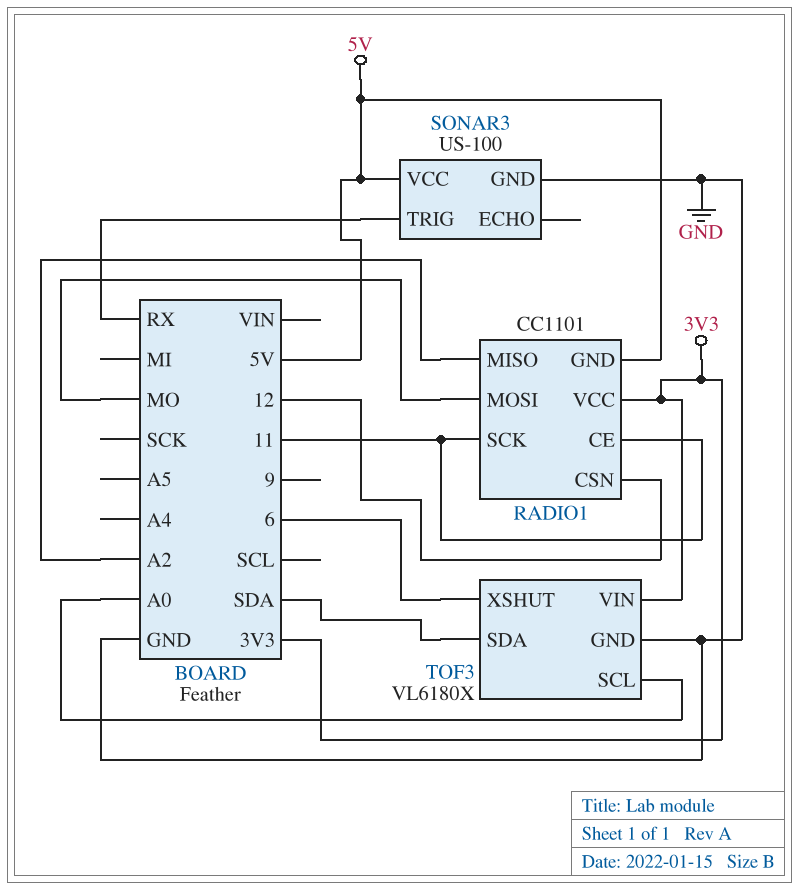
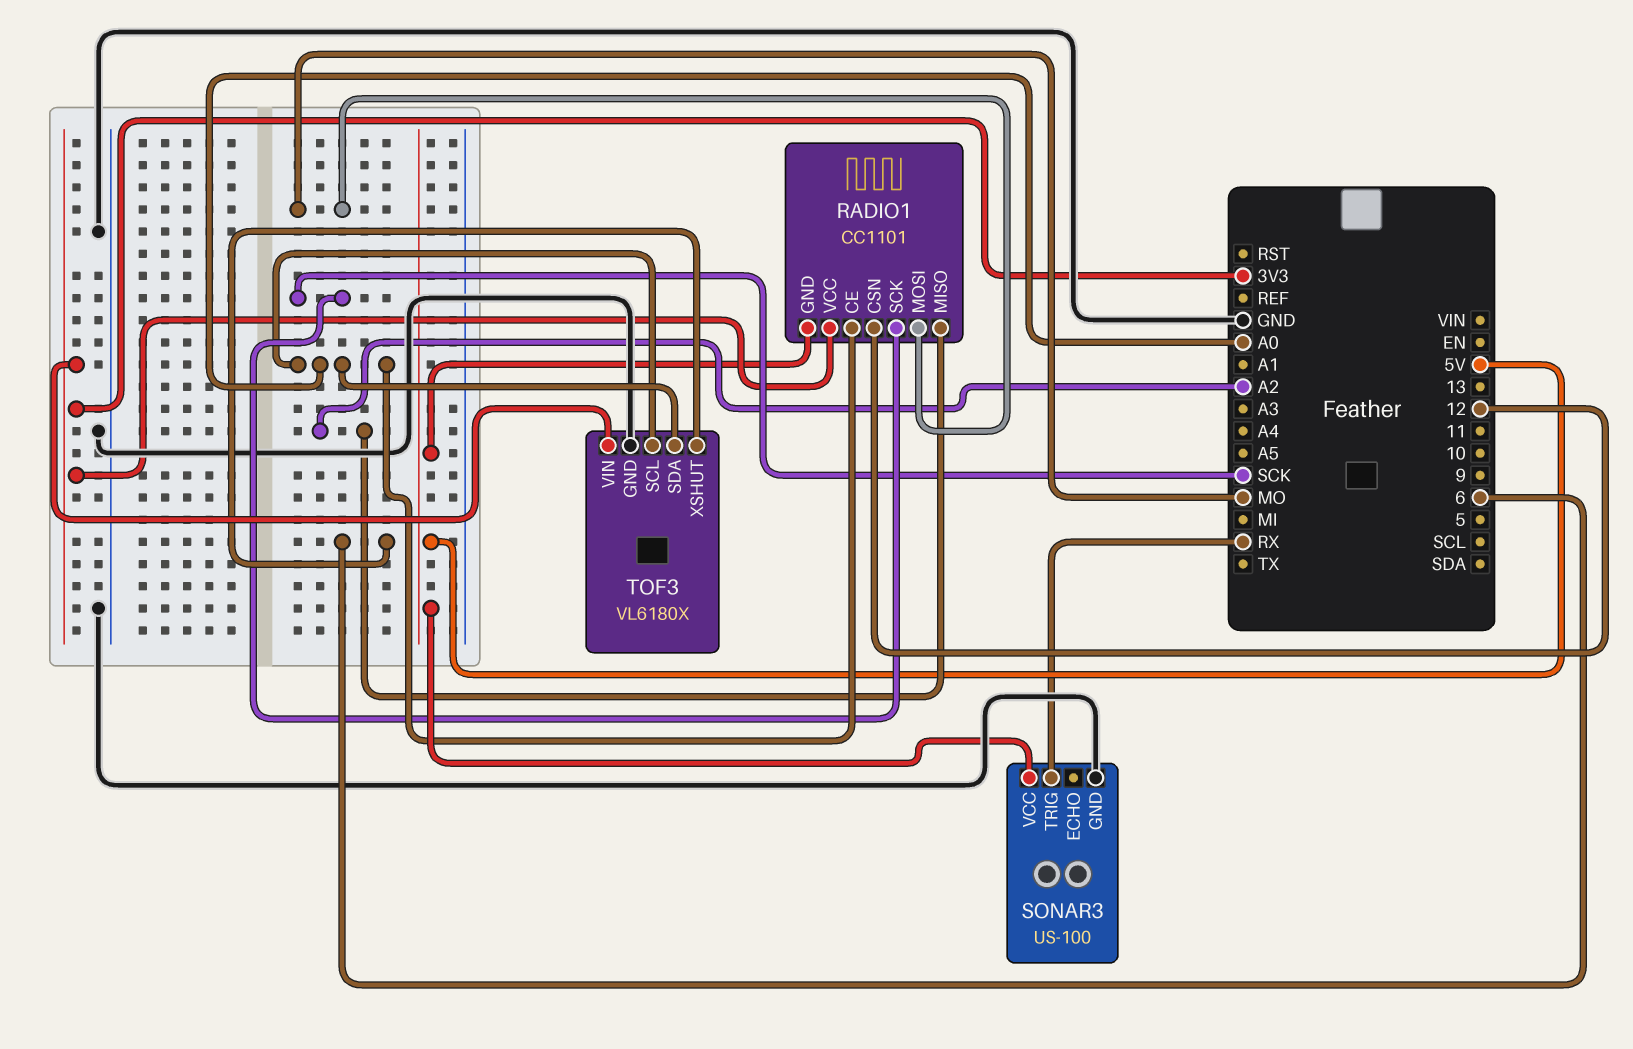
RADIO1 pin CE: 11 -> A0
RADIO1 pin SCK: 11 -> SCK
TOF3 pin SDA: SDA -> A0

